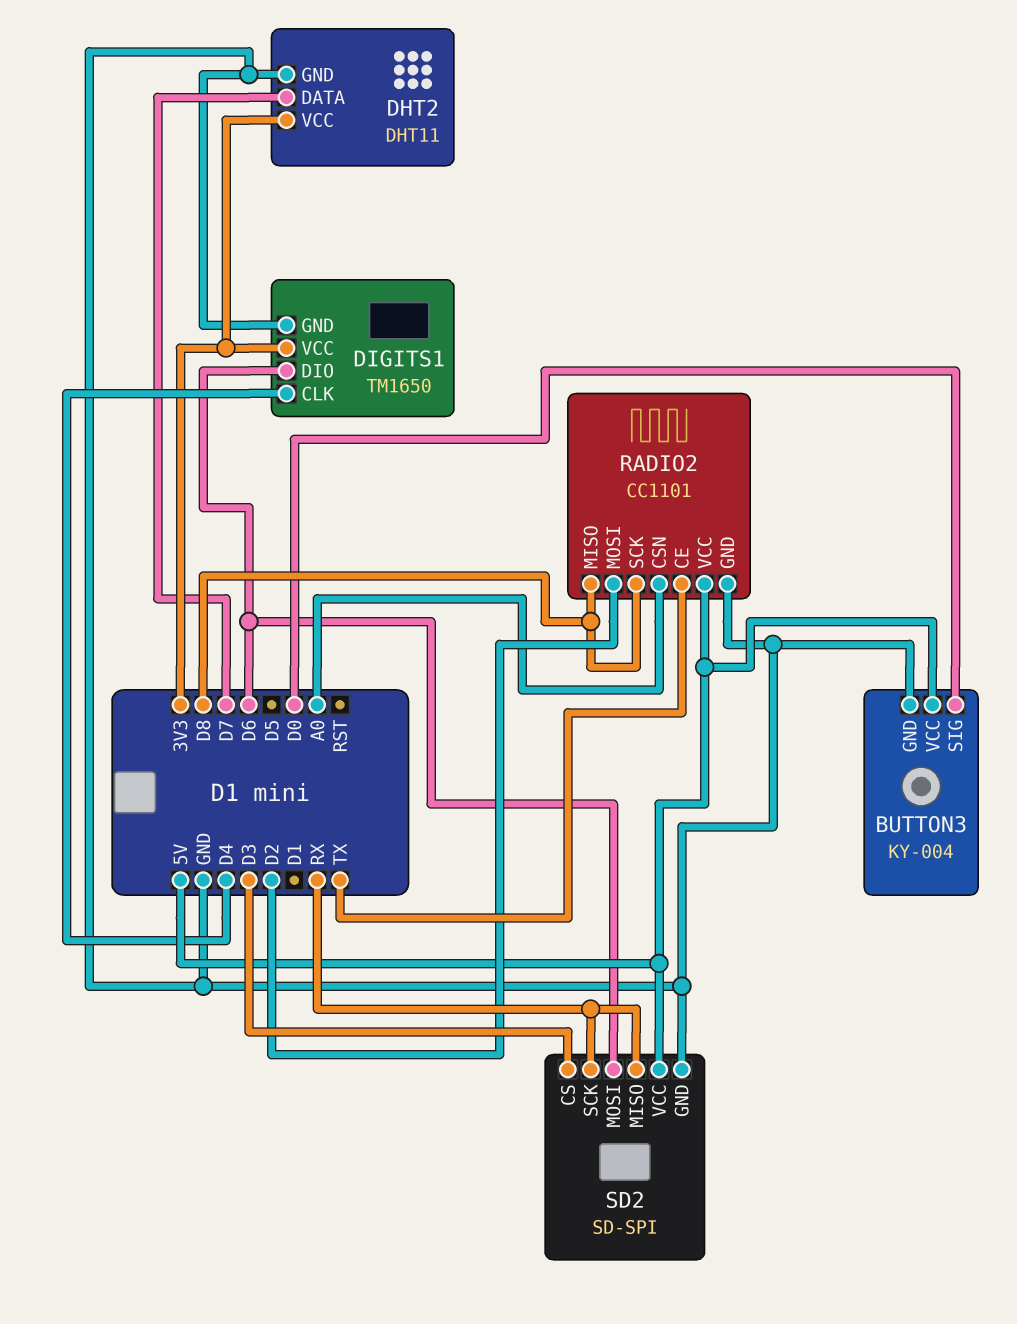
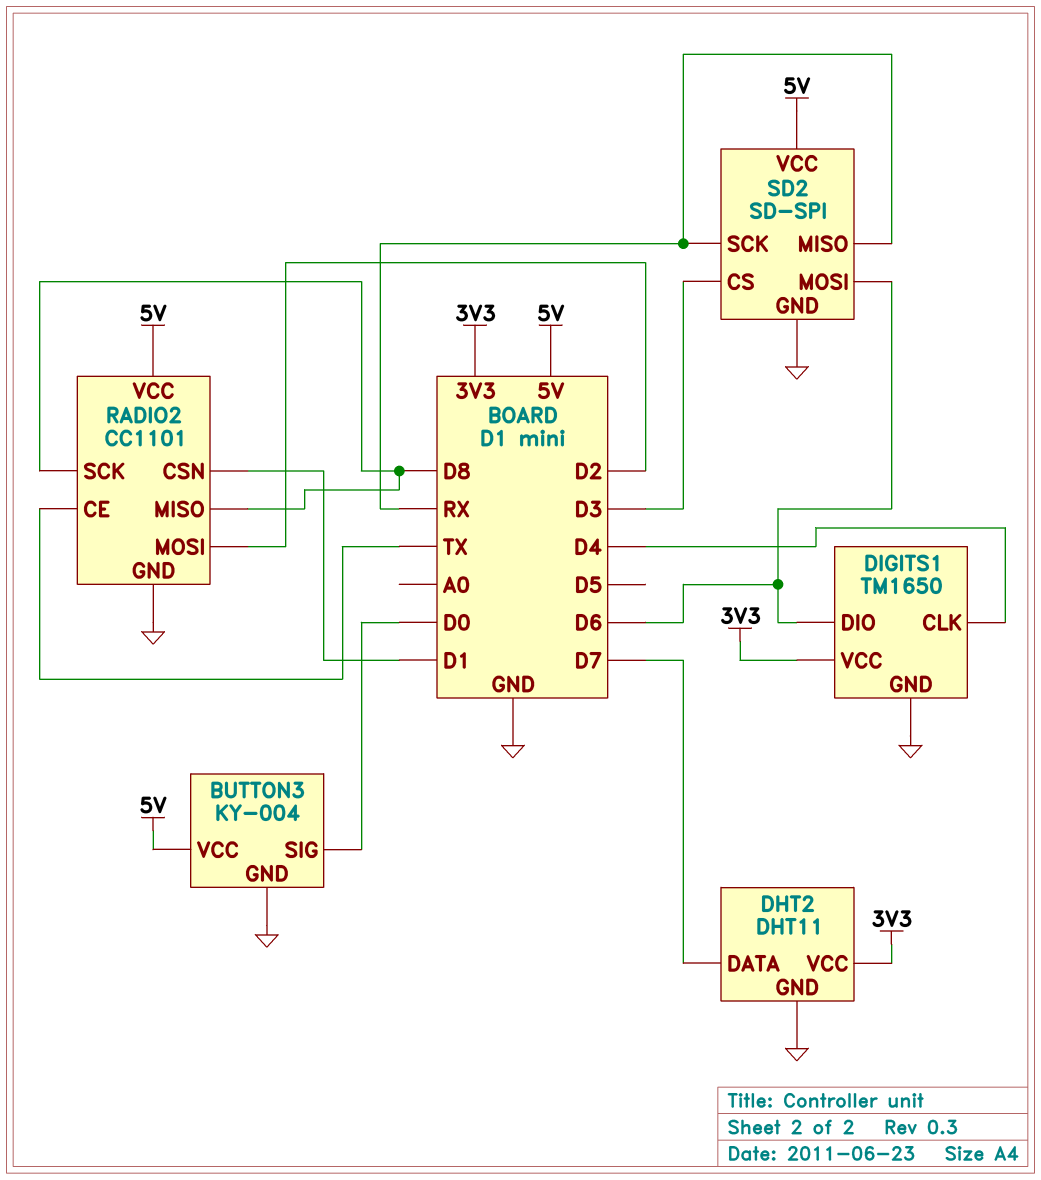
RADIO2 pin CSN: A0 -> D1

